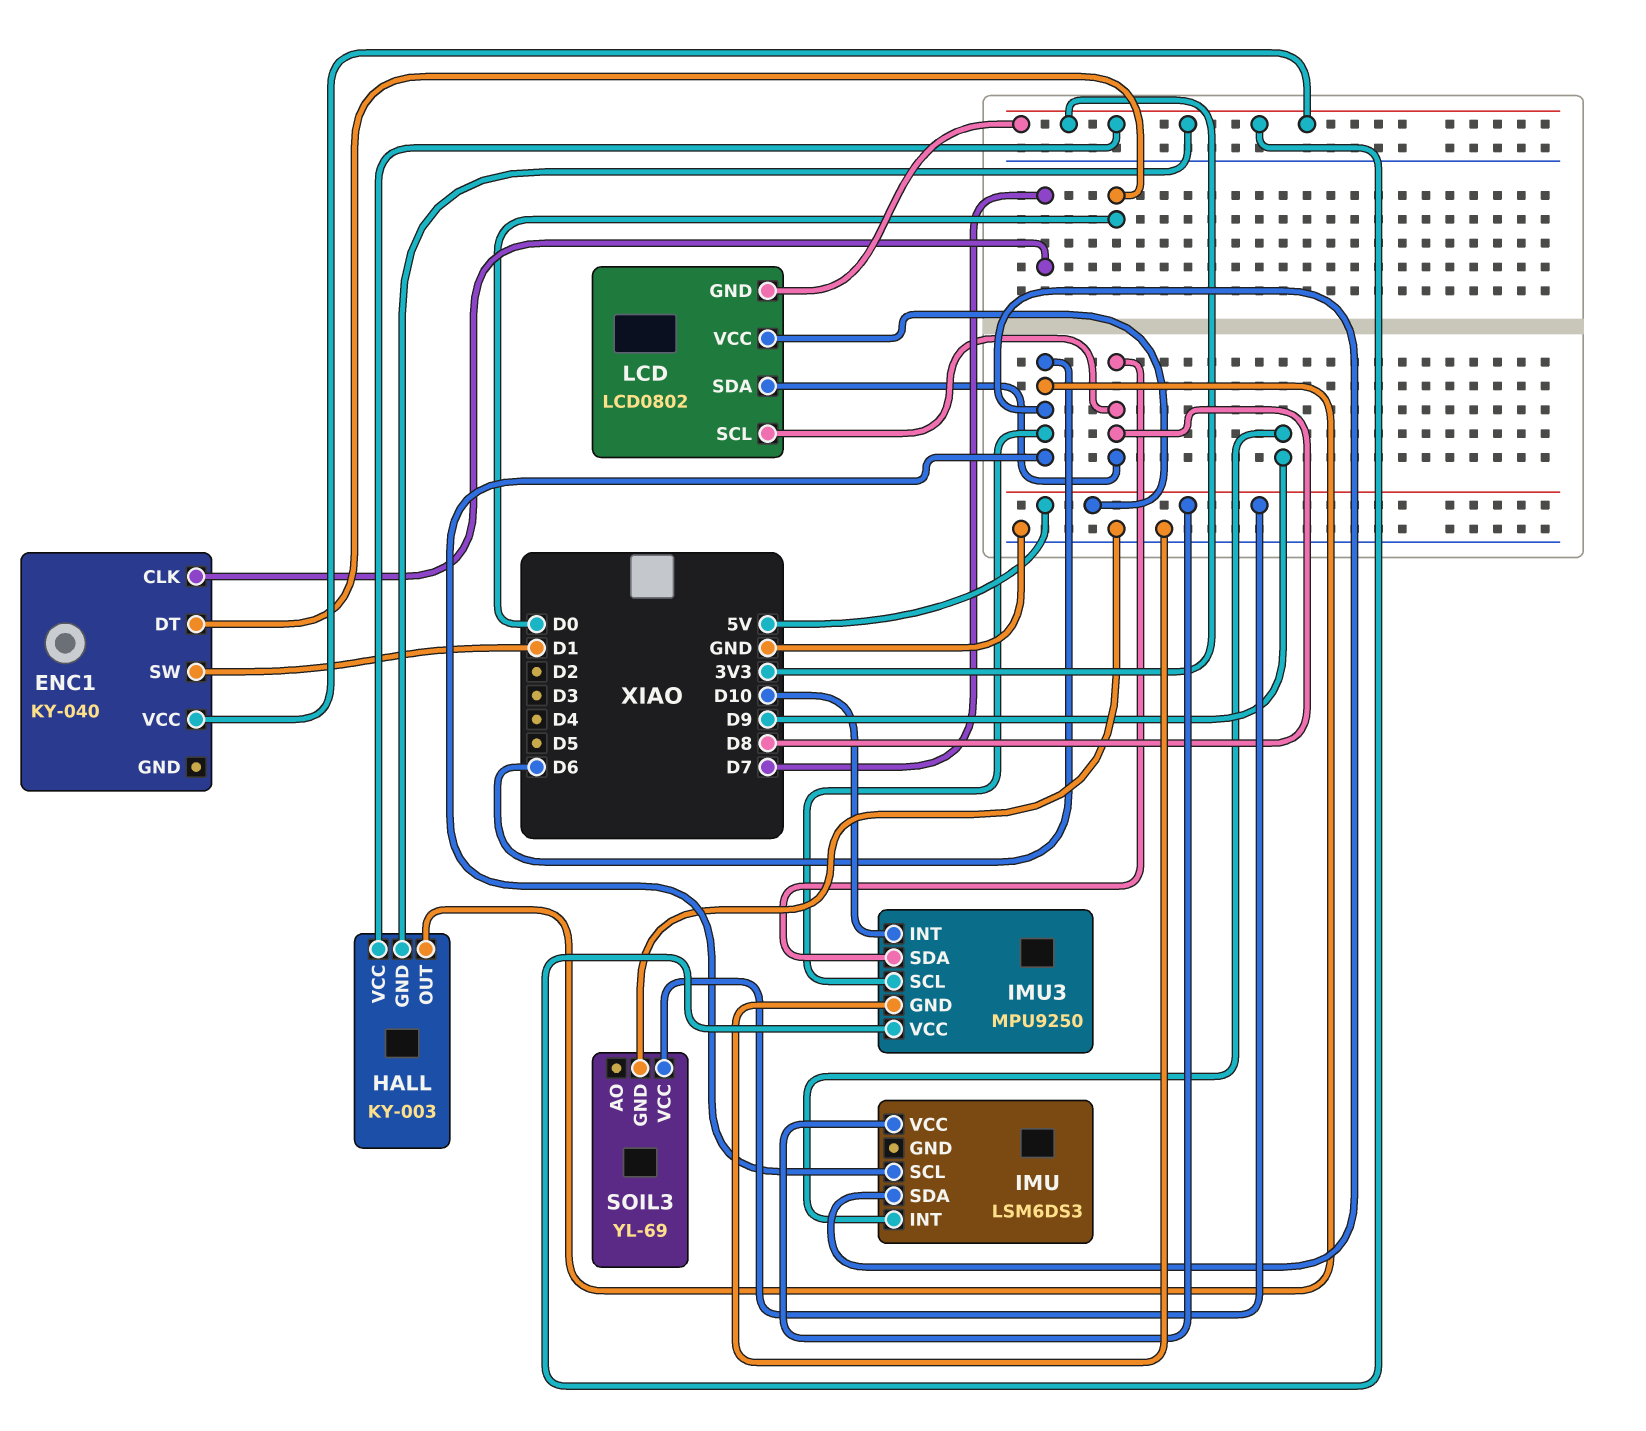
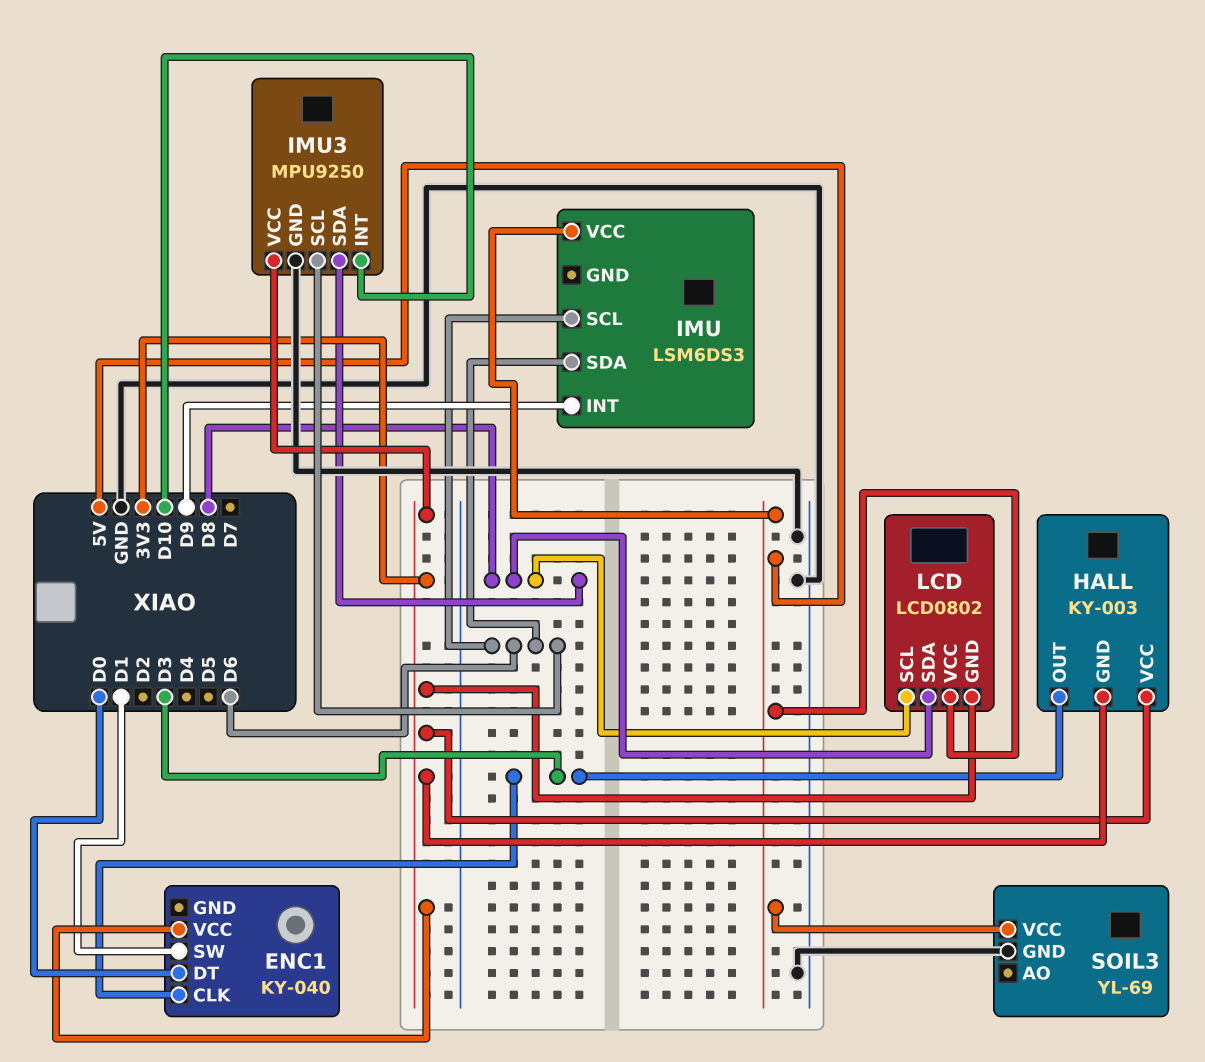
ENC1 pin CLK: D7 -> D3
HALL pin OUT: D6 -> D3

